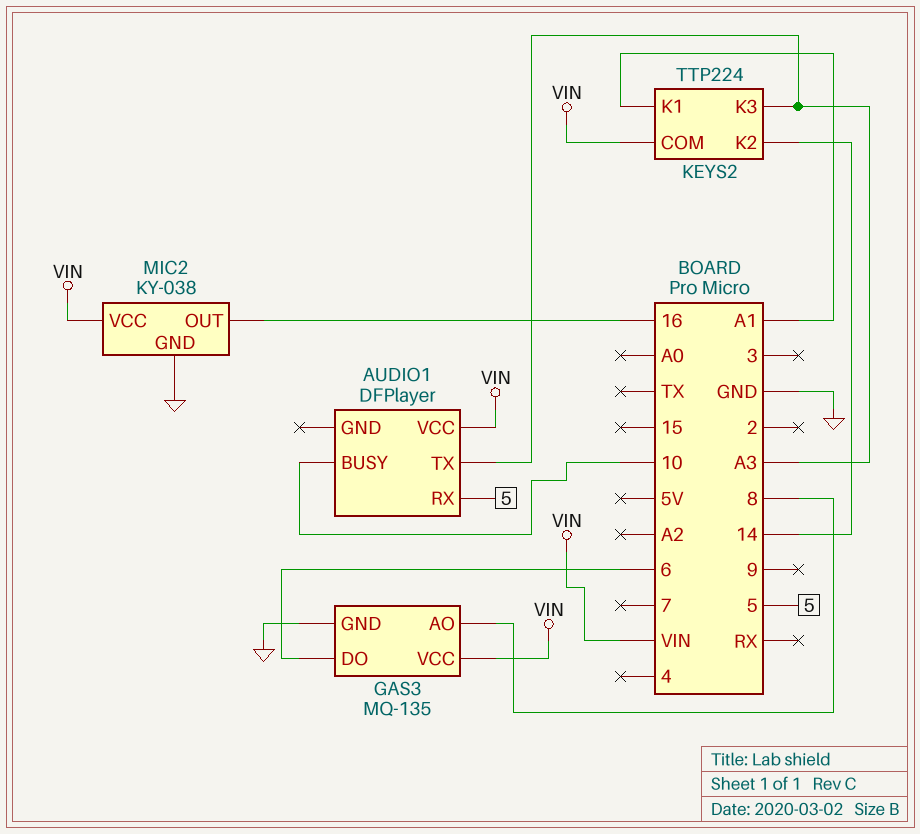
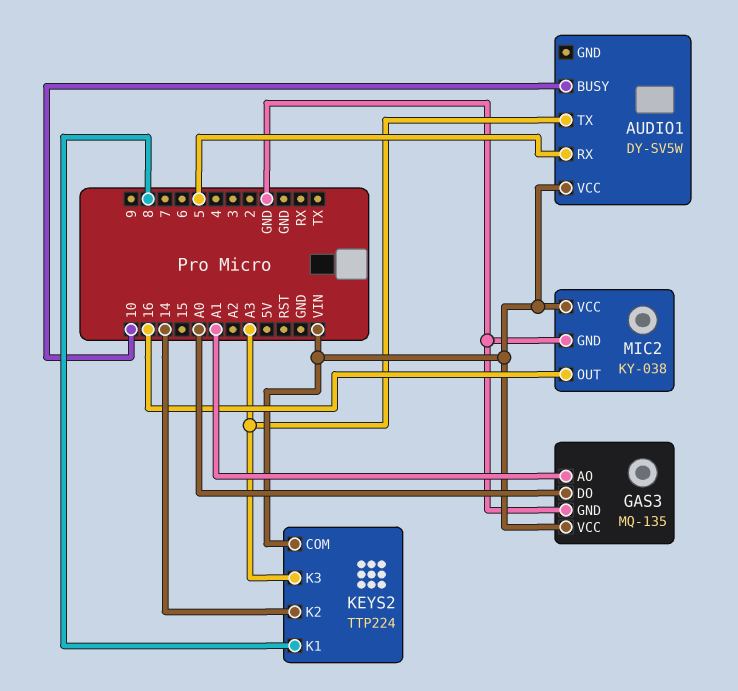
AUDIO1: DFPlayer -> DY-SV5W
GAS3 pin AO: 8 -> A1
GAS3 pin DO: 6 -> A0
KEYS2 pin K1: A1 -> 8

